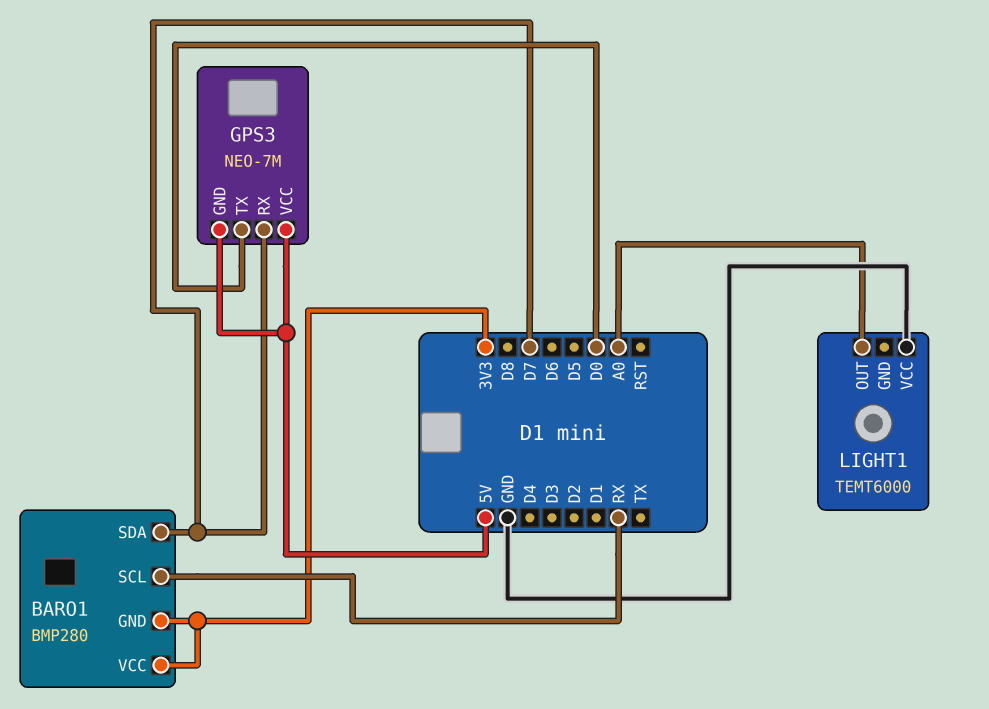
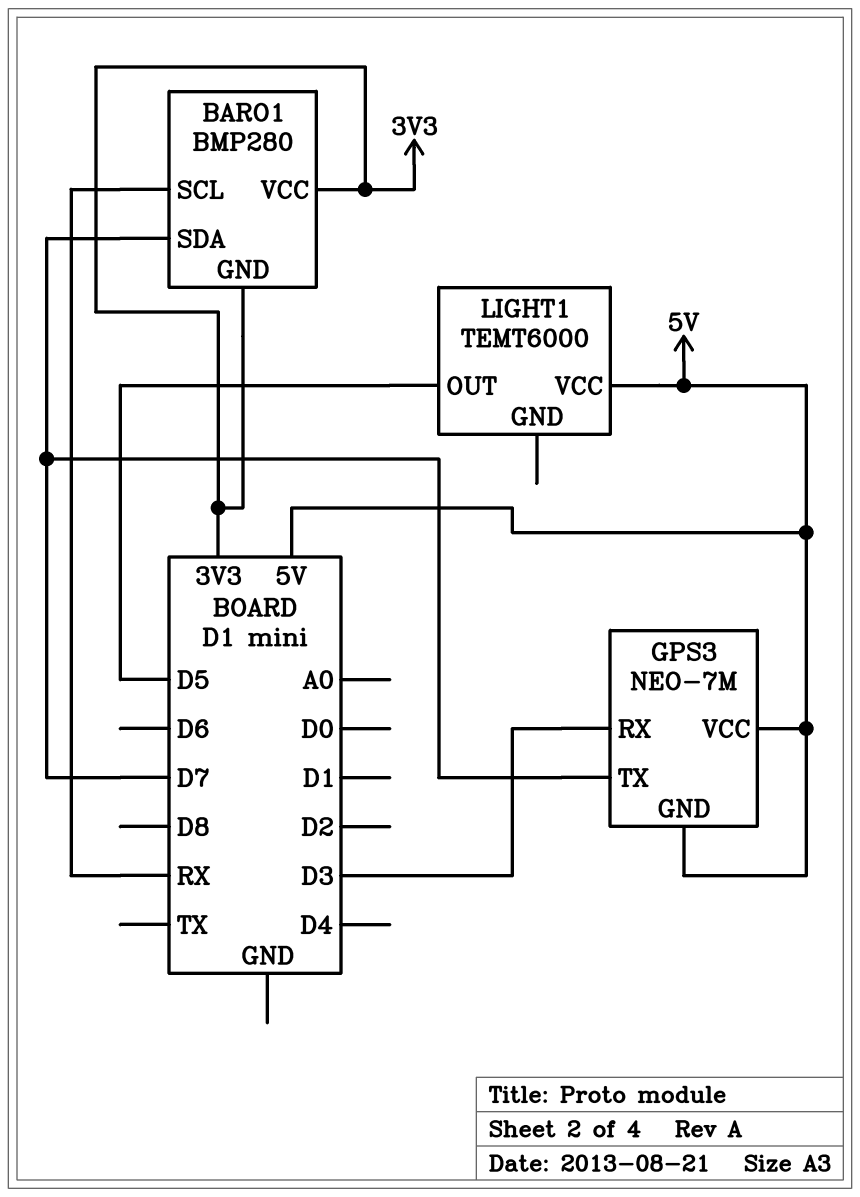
GPS3 pin RX: D7 -> D3
GPS3 pin TX: D0 -> D7
LIGHT1 pin OUT: A0 -> D5
LIGHT1 pin VCC: GND -> 5V

